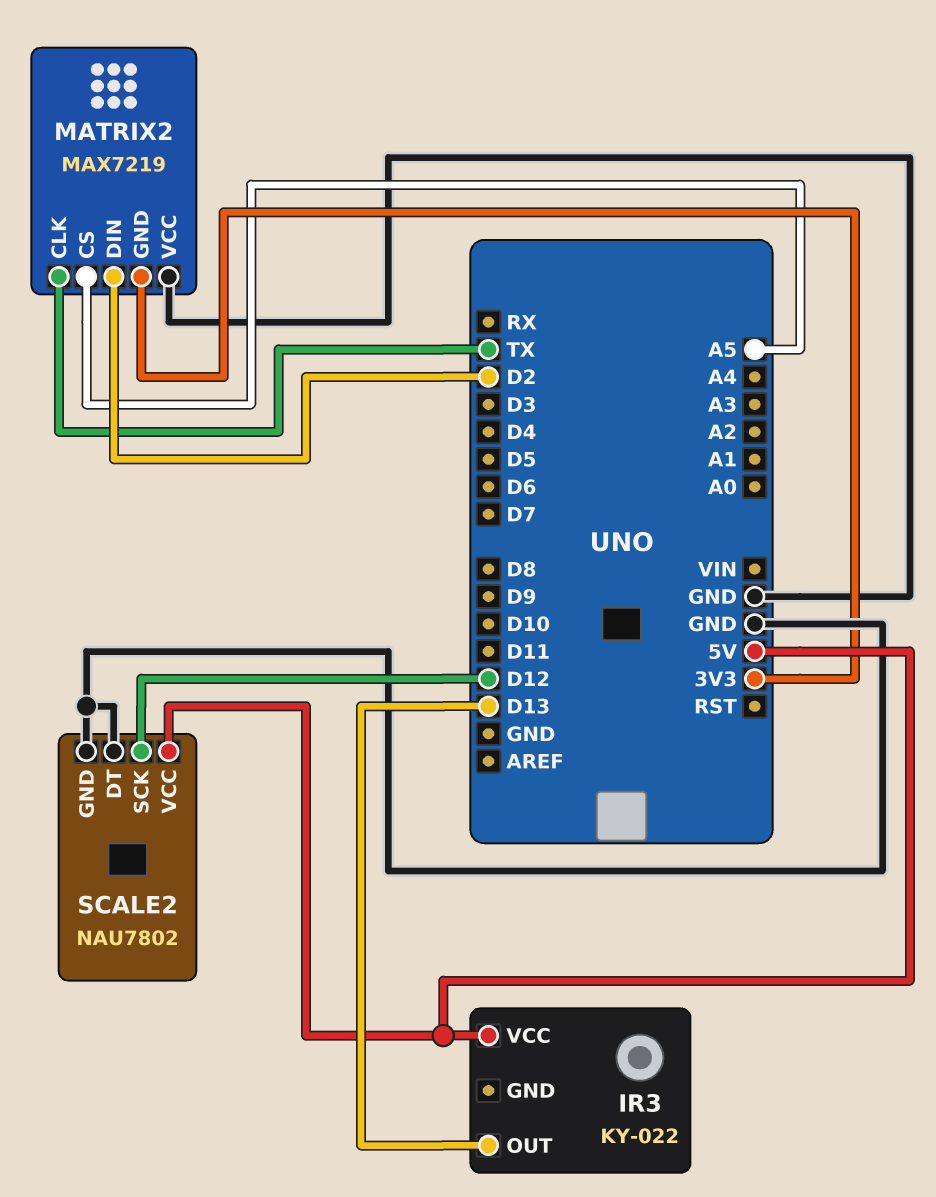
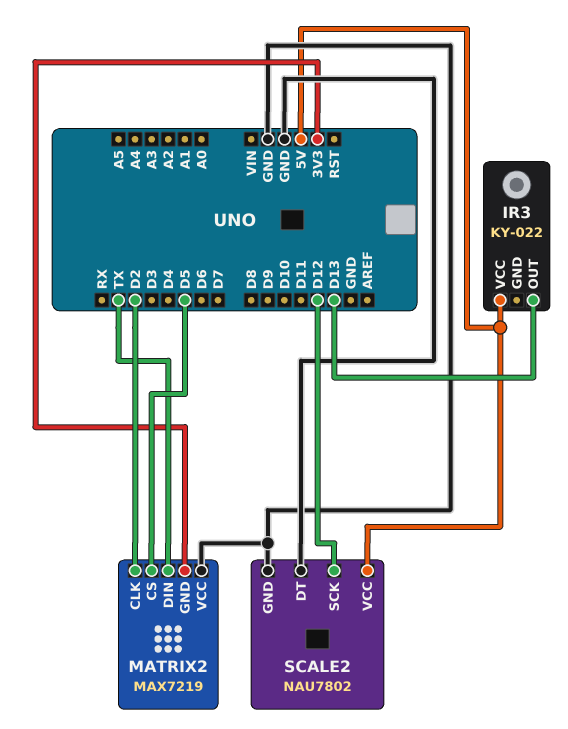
MATRIX2 pin CLK: TX -> D2
MATRIX2 pin CS: A5 -> D5
MATRIX2 pin DIN: D2 -> TX

